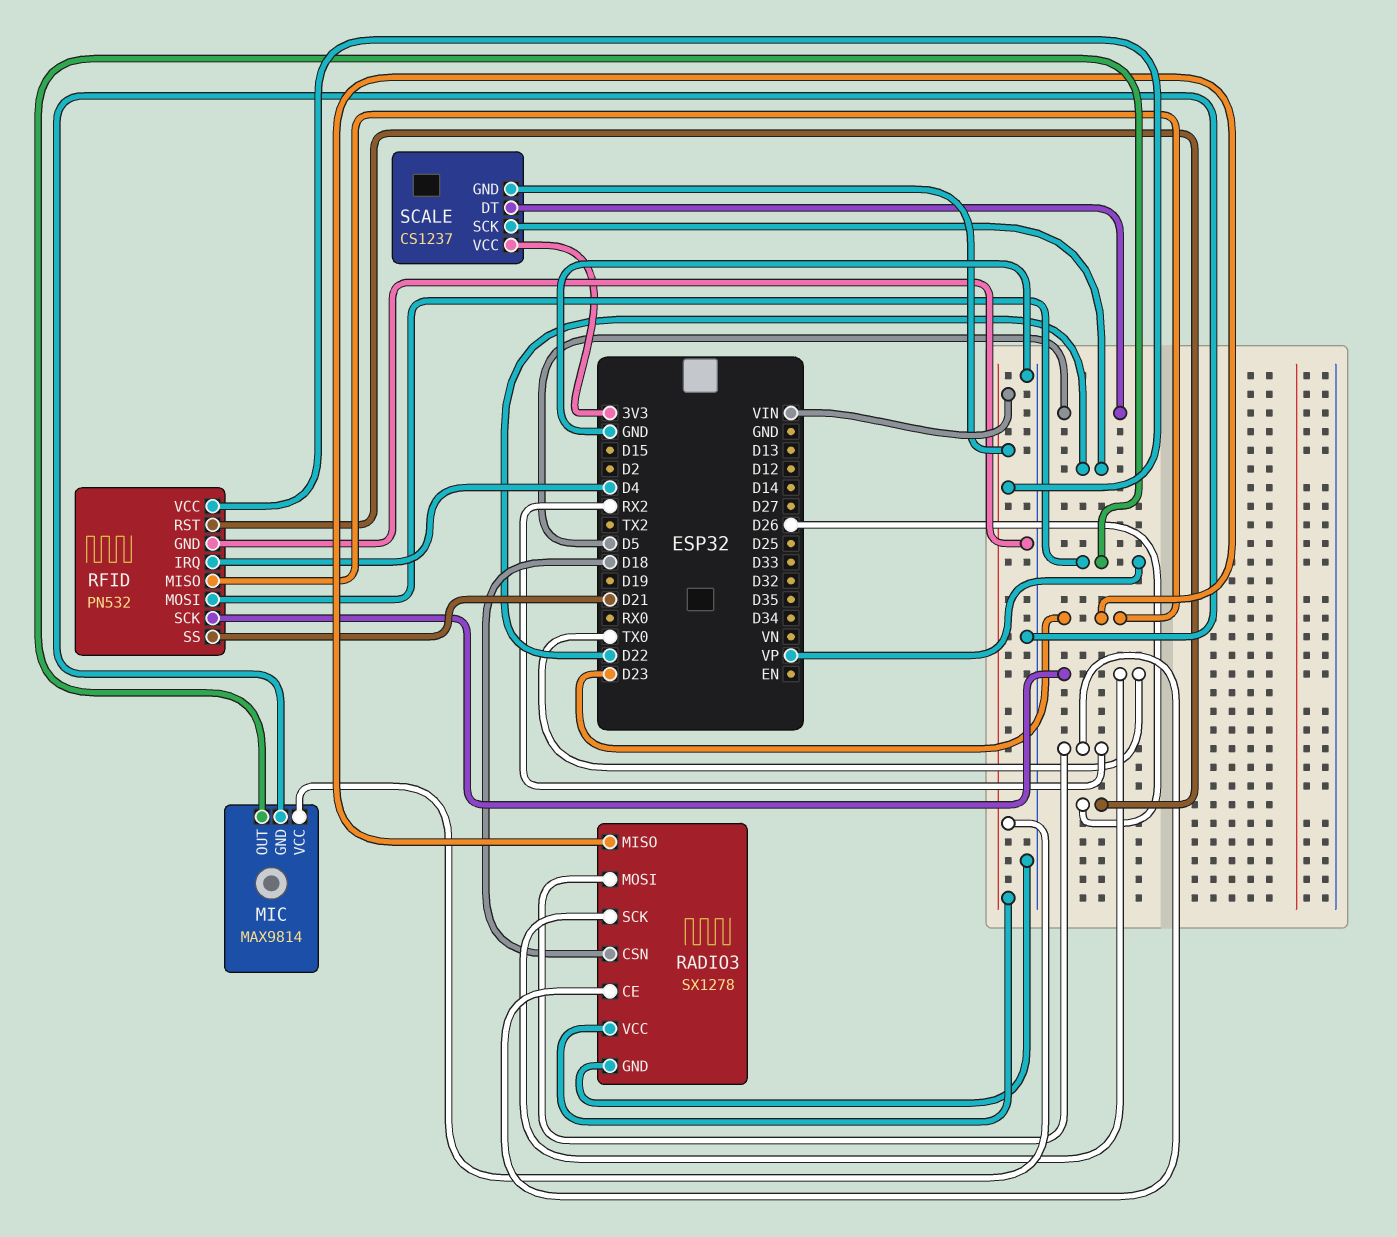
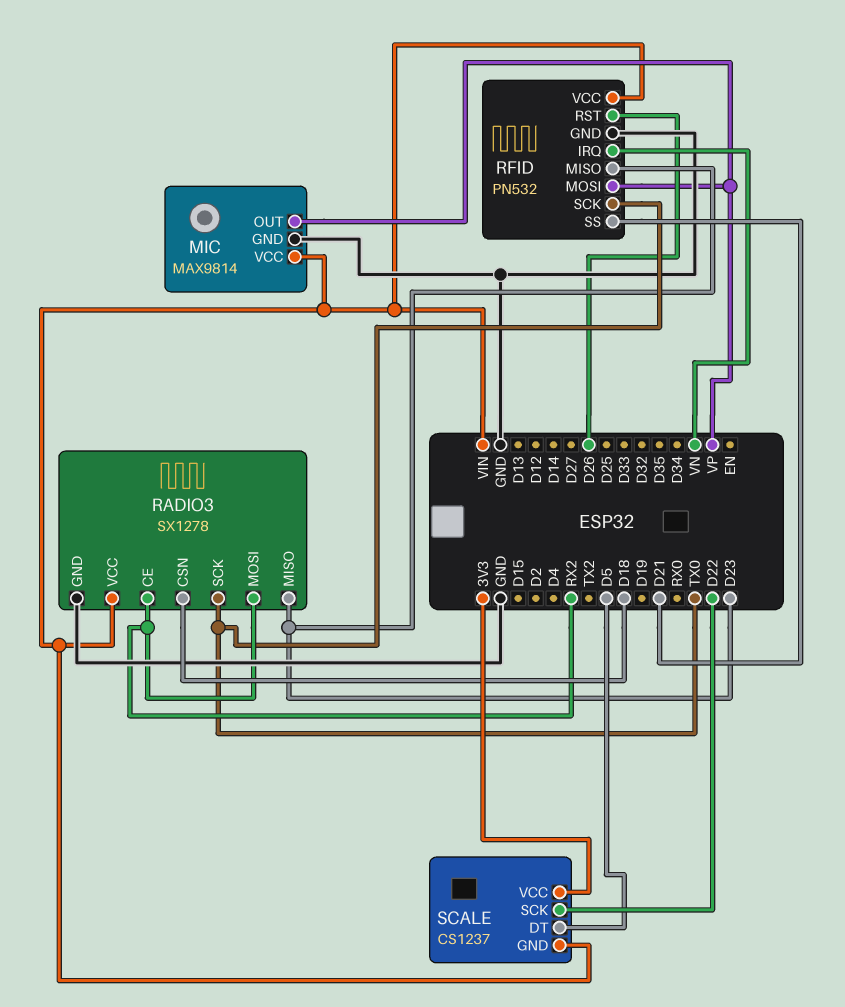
RFID pin IRQ: D4 -> VN

